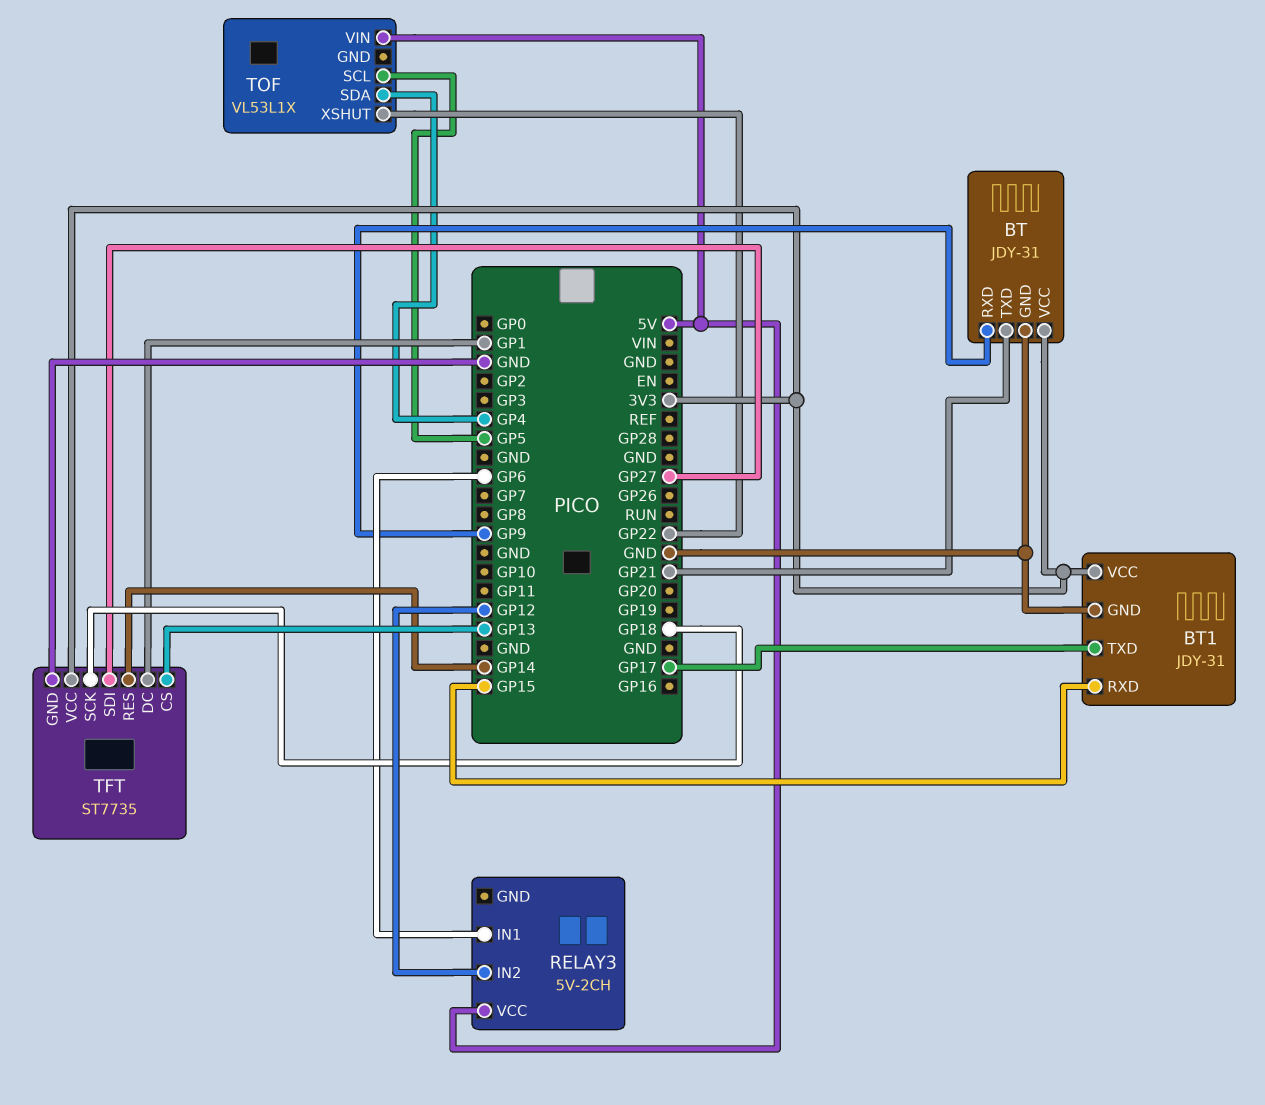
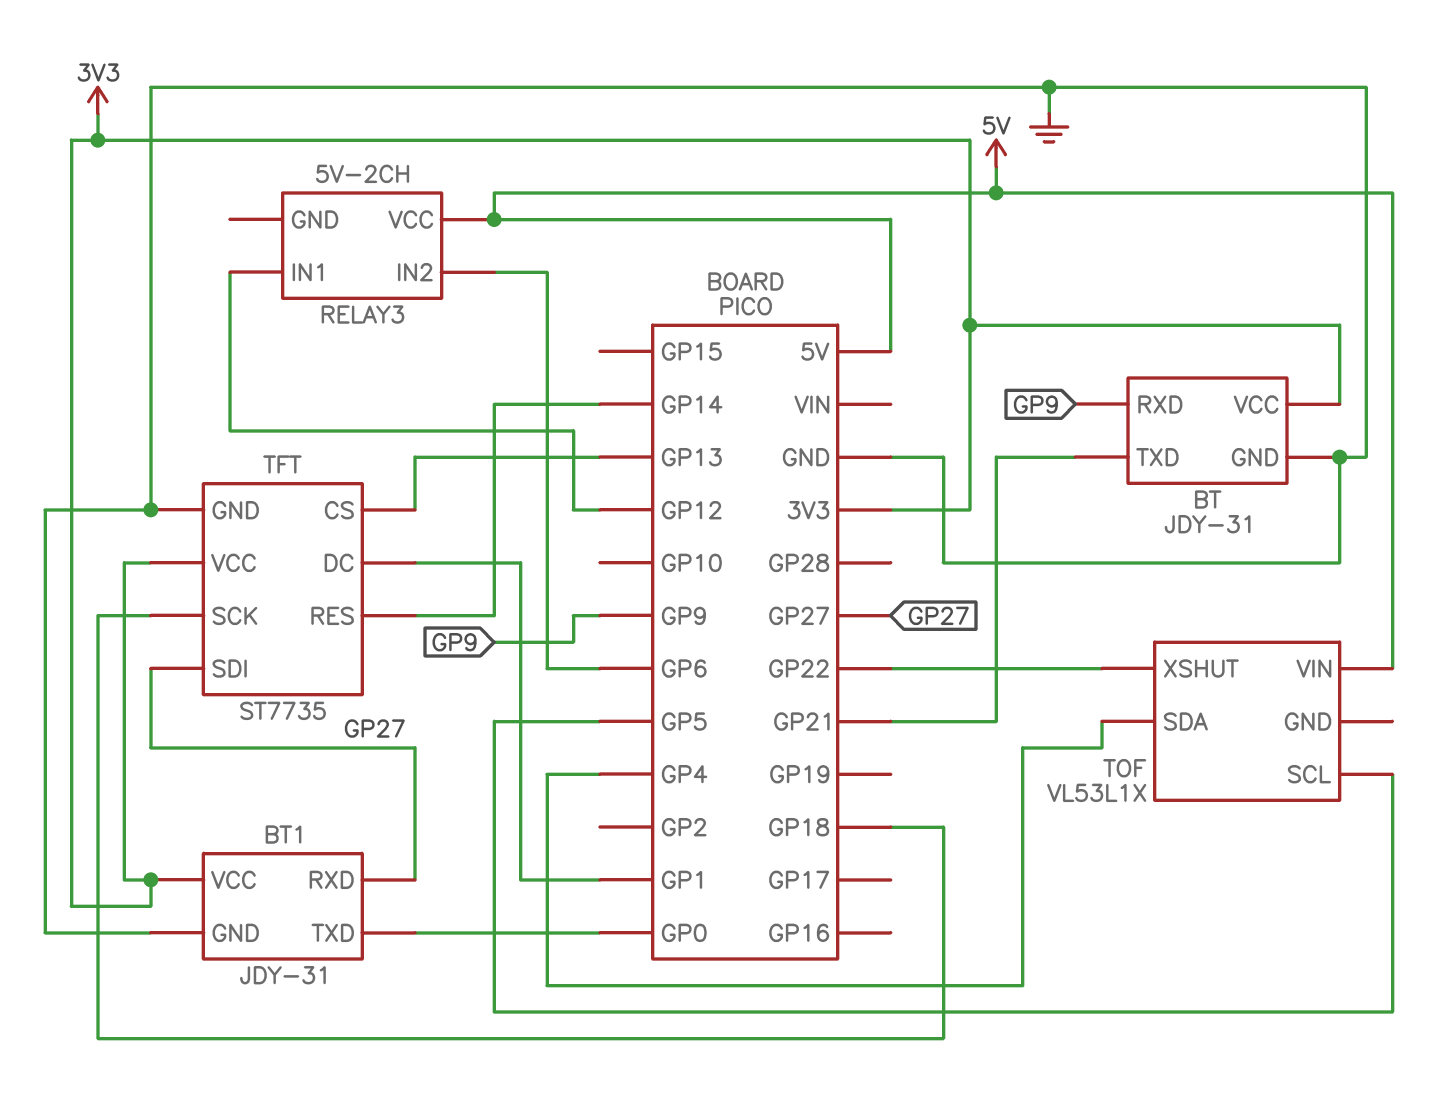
BT1 pin RXD: GP15 -> GP27
BT1 pin TXD: GP17 -> GP0
RELAY3 pin IN1: GP6 -> GP12
RELAY3 pin IN2: GP12 -> GP6

